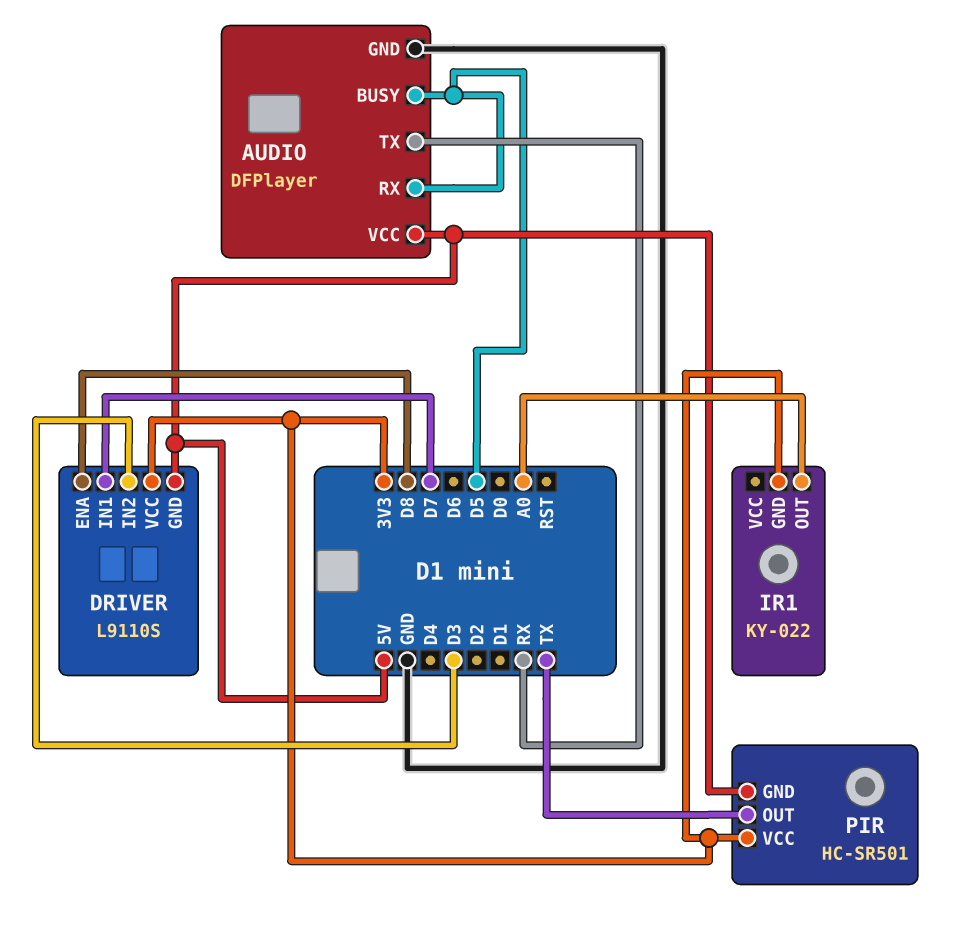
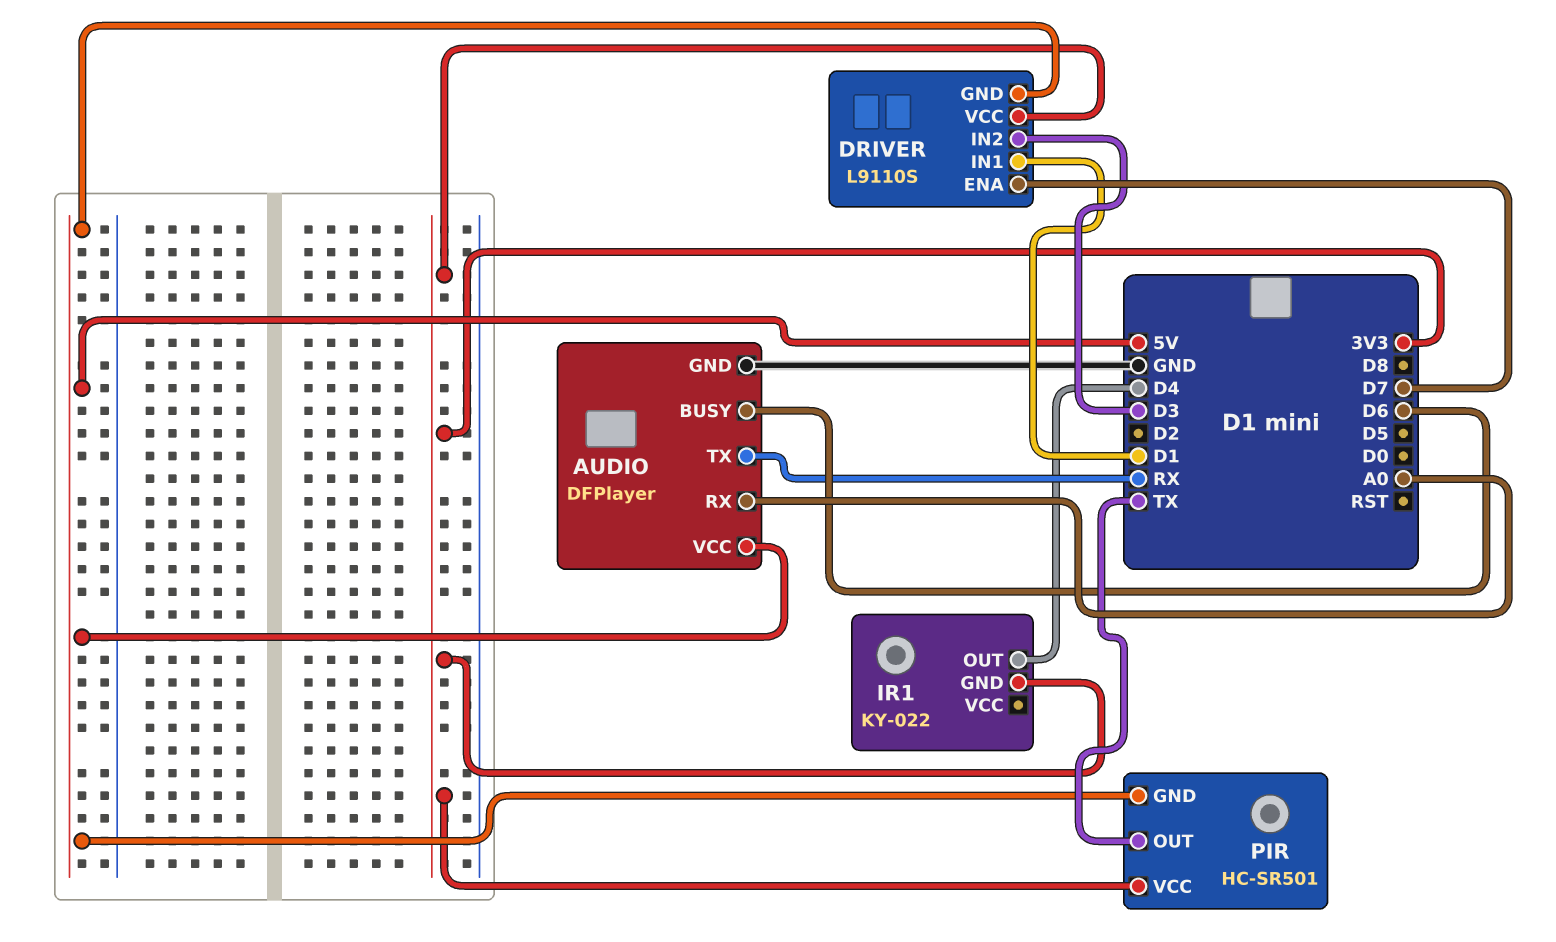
AUDIO pin BUSY: D5 -> D6
AUDIO pin RX: D5 -> A0
DRIVER pin ENA: D8 -> D7
DRIVER pin IN1: D7 -> D1
IR1 pin OUT: A0 -> D4

